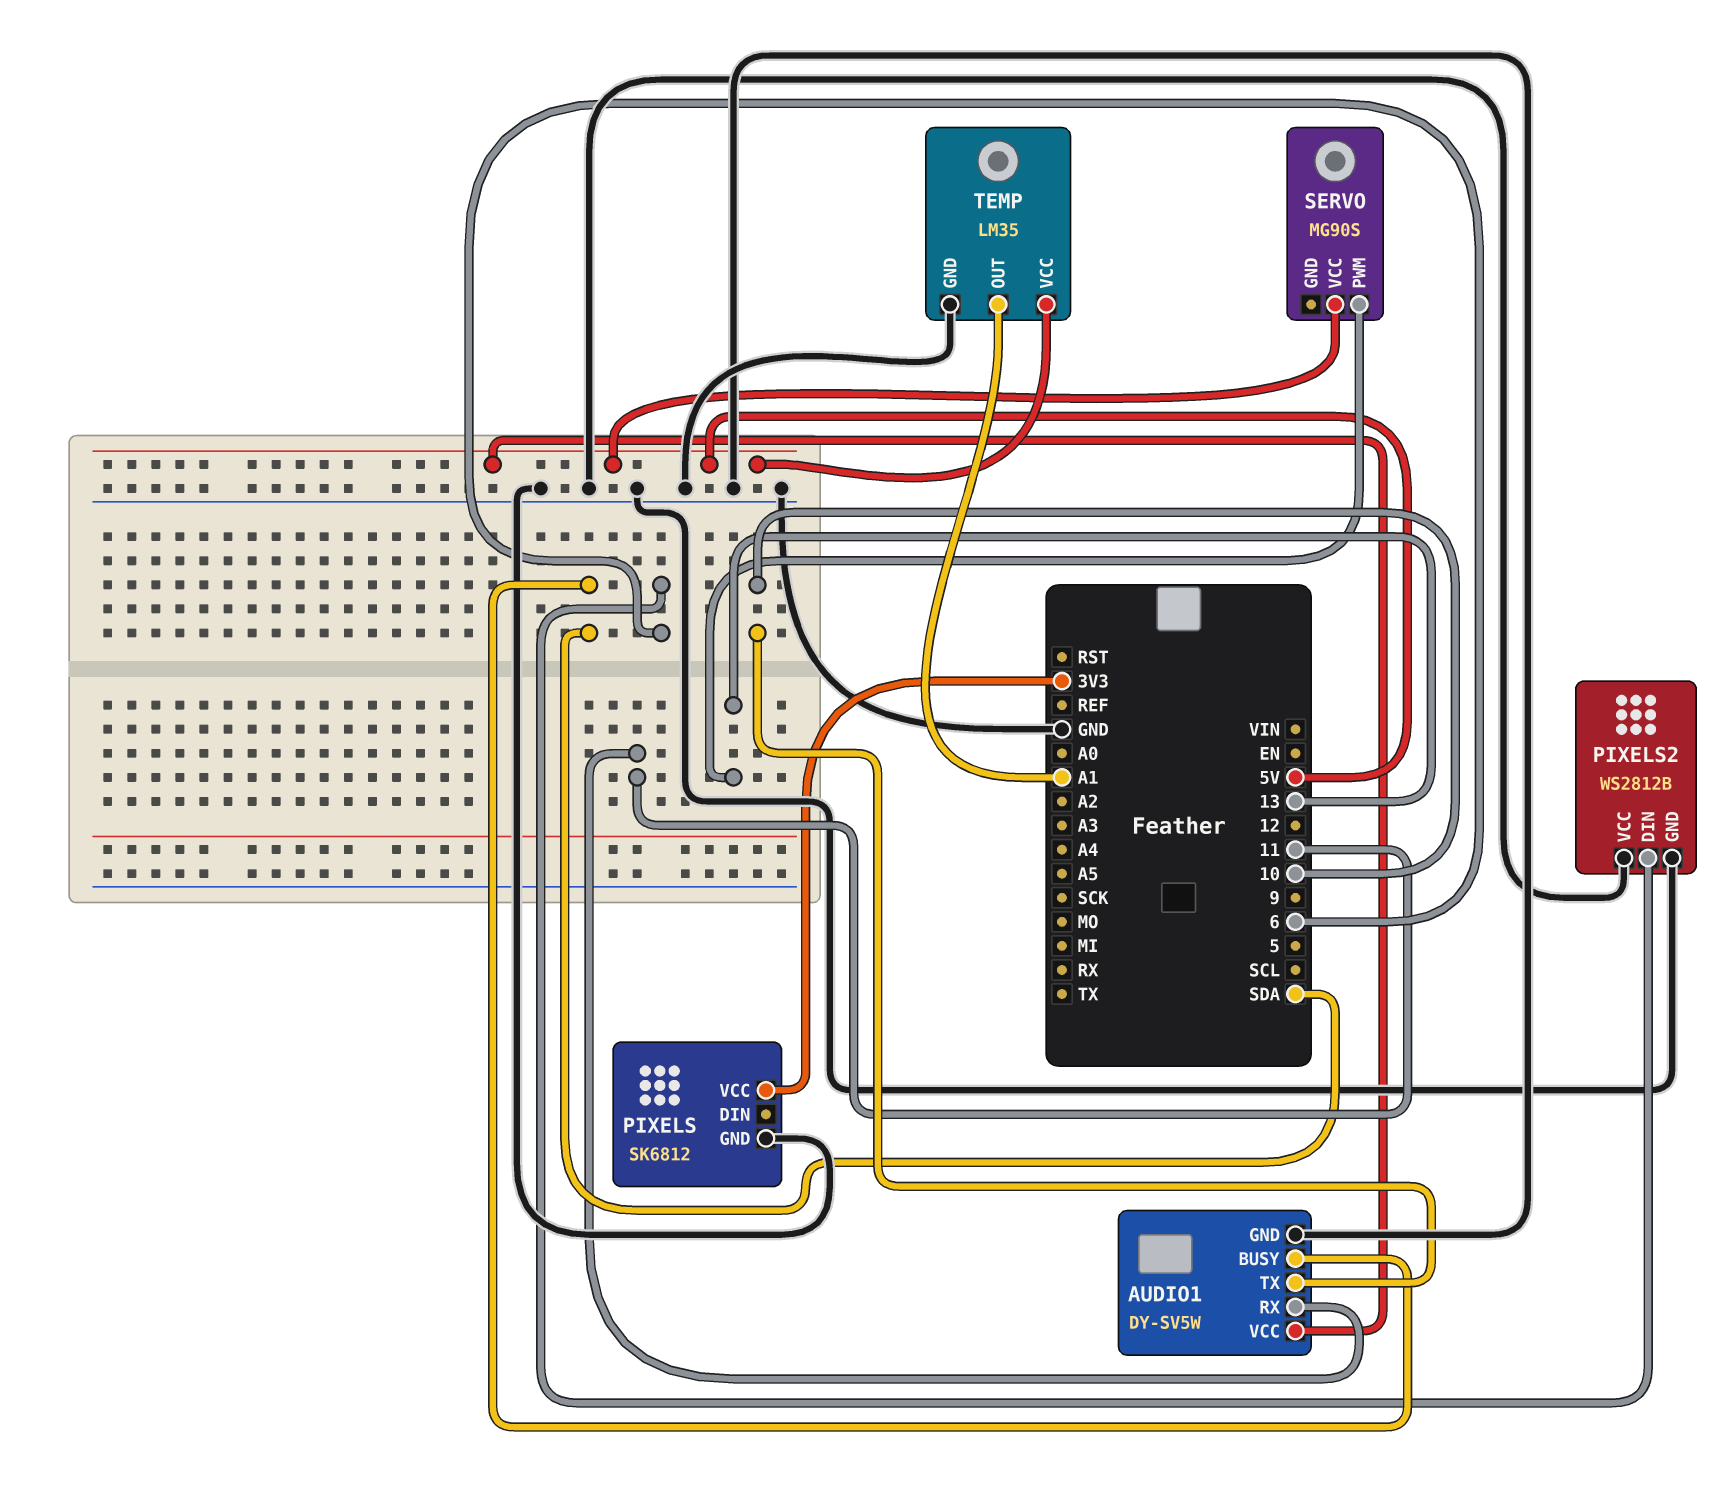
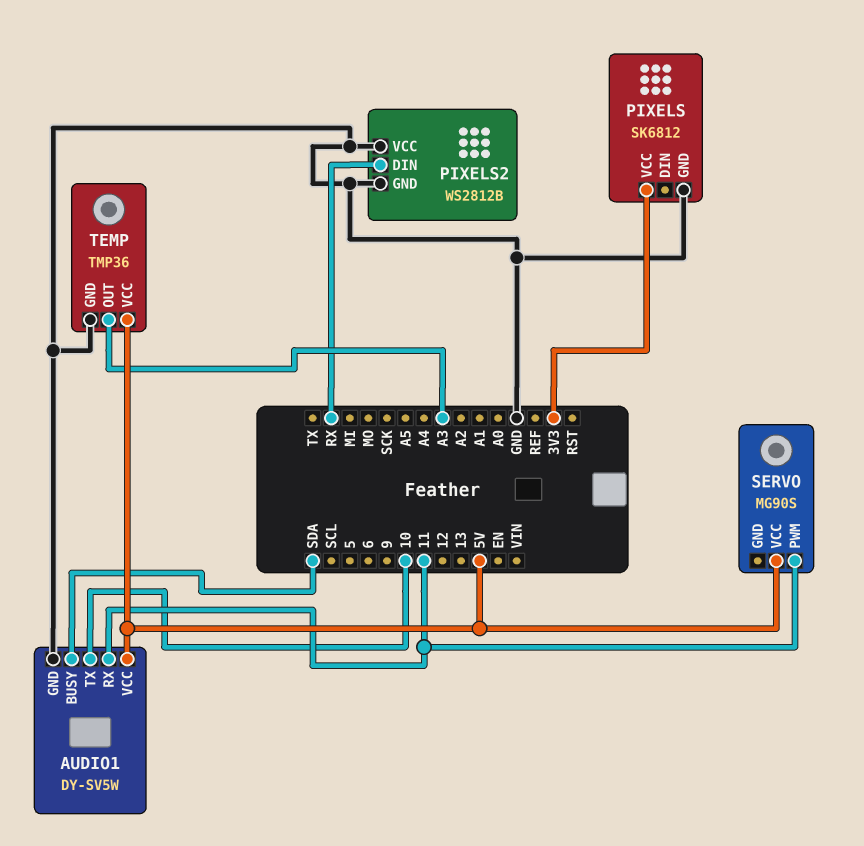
PIXELS2 pin DIN: 6 -> RX
SERVO pin PWM: 13 -> 11
TEMP: LM35 -> TMP36
TEMP pin OUT: A1 -> A3

